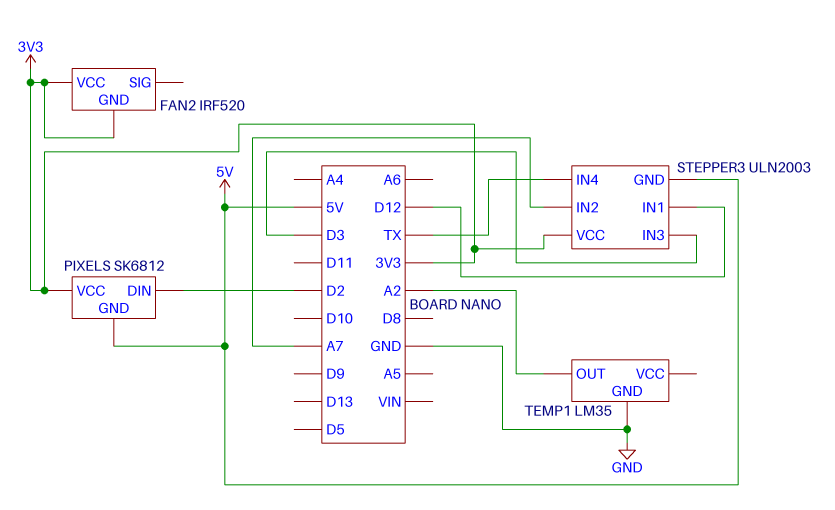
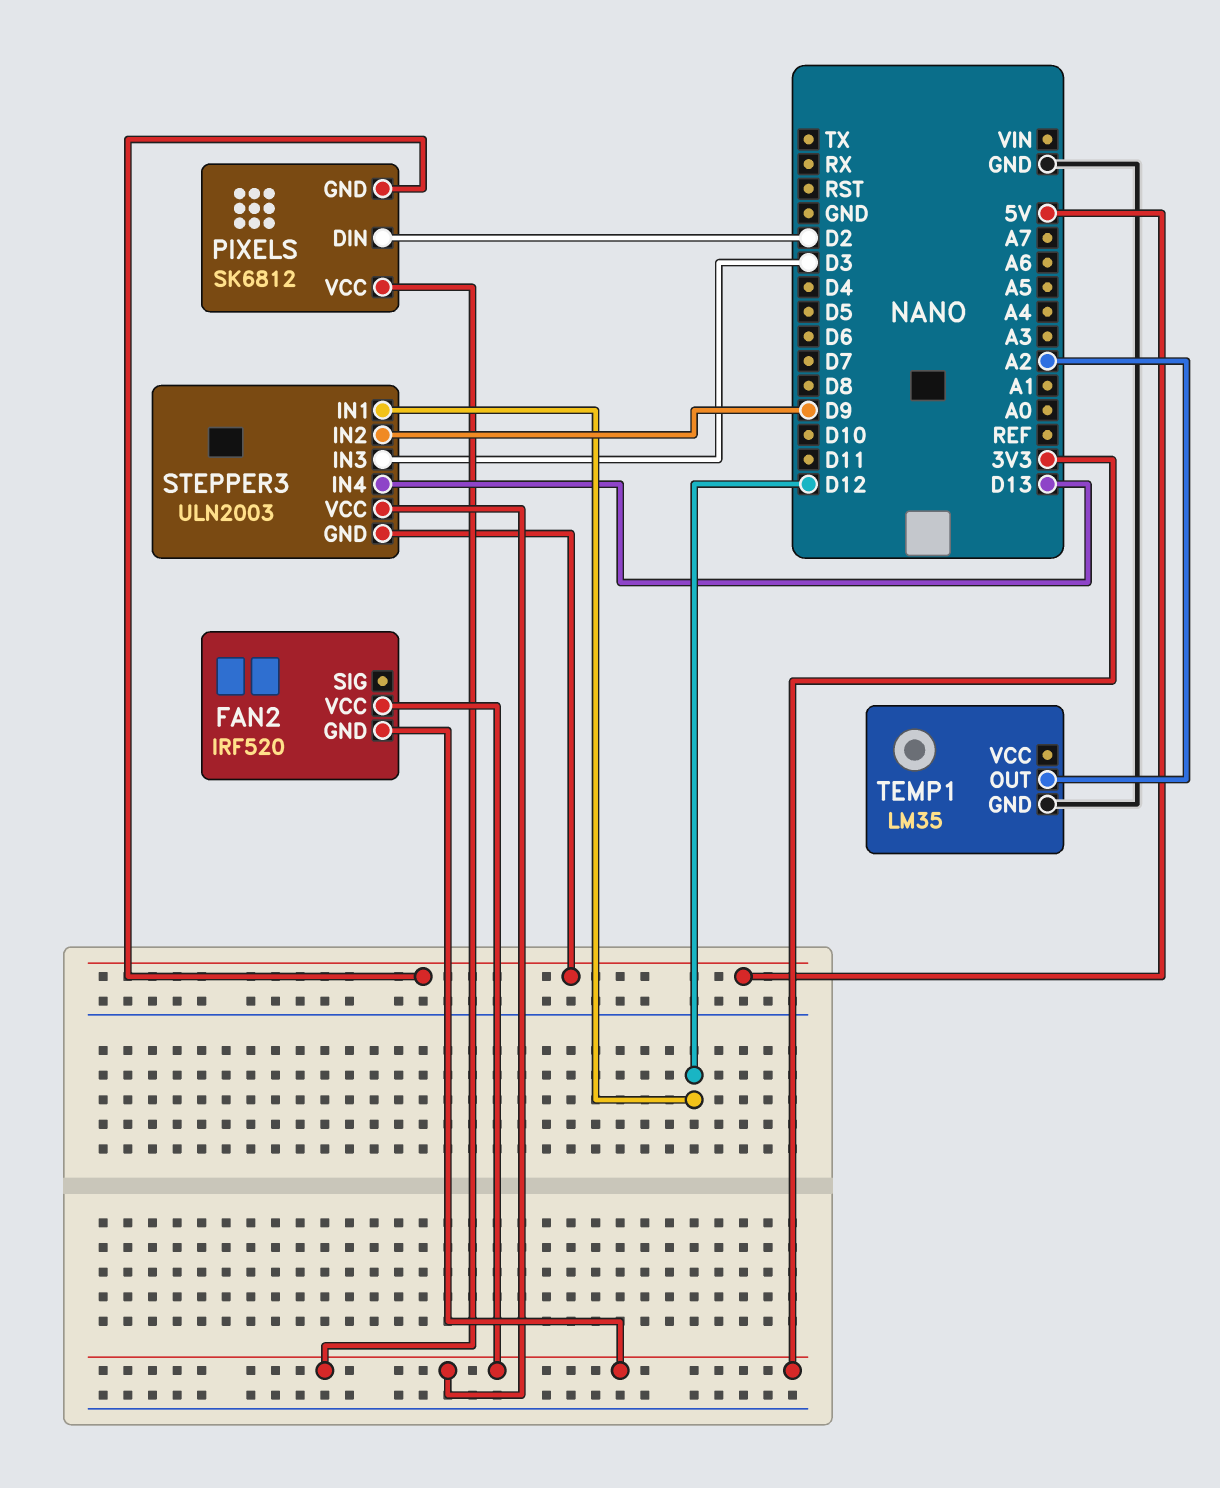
STEPPER3 pin IN2: A7 -> D9
STEPPER3 pin IN4: TX -> D13

